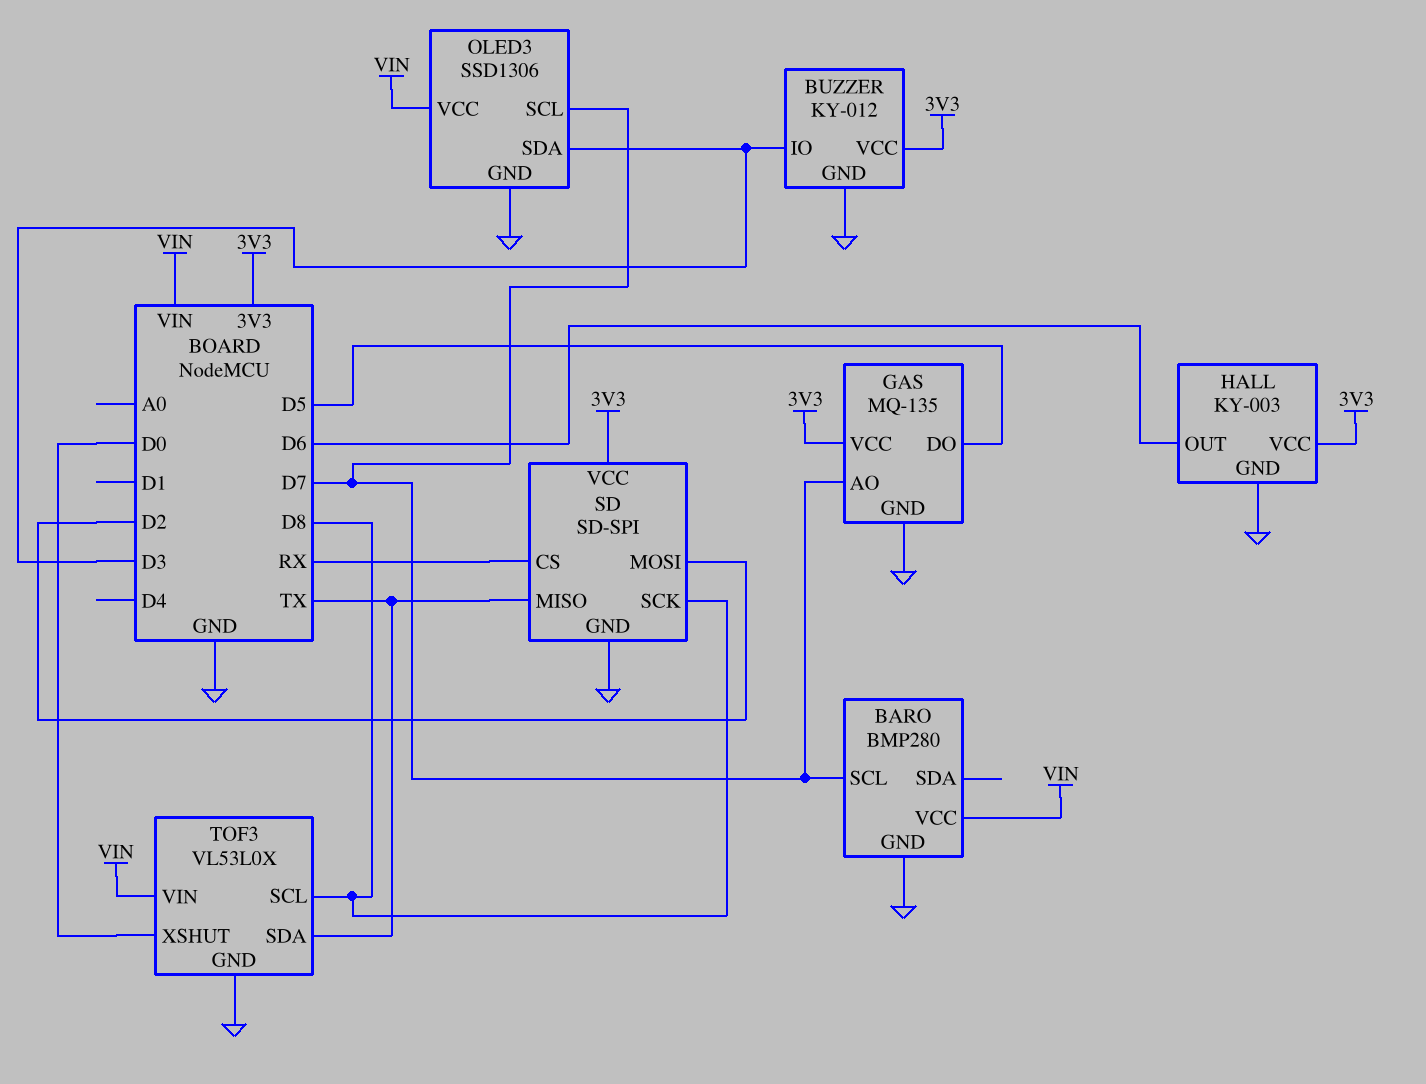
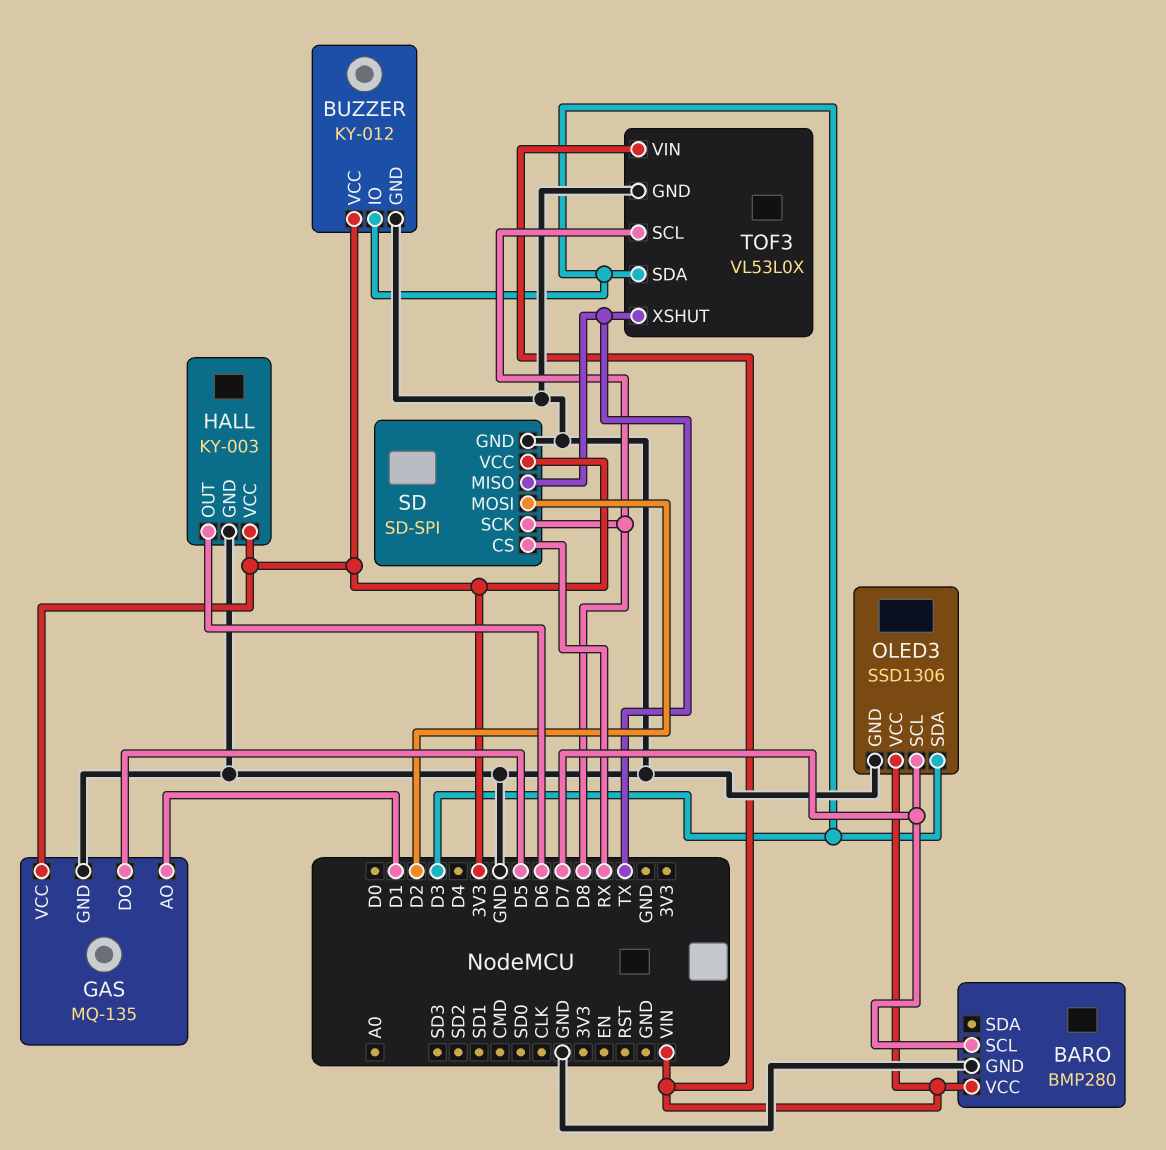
GAS pin AO: D7 -> D1
TOF3 pin SDA: TX -> D3
TOF3 pin XSHUT: D0 -> TX

